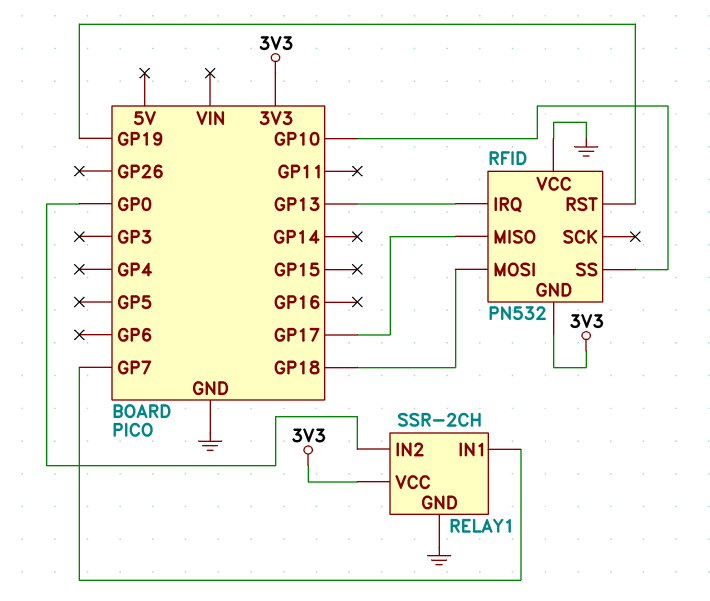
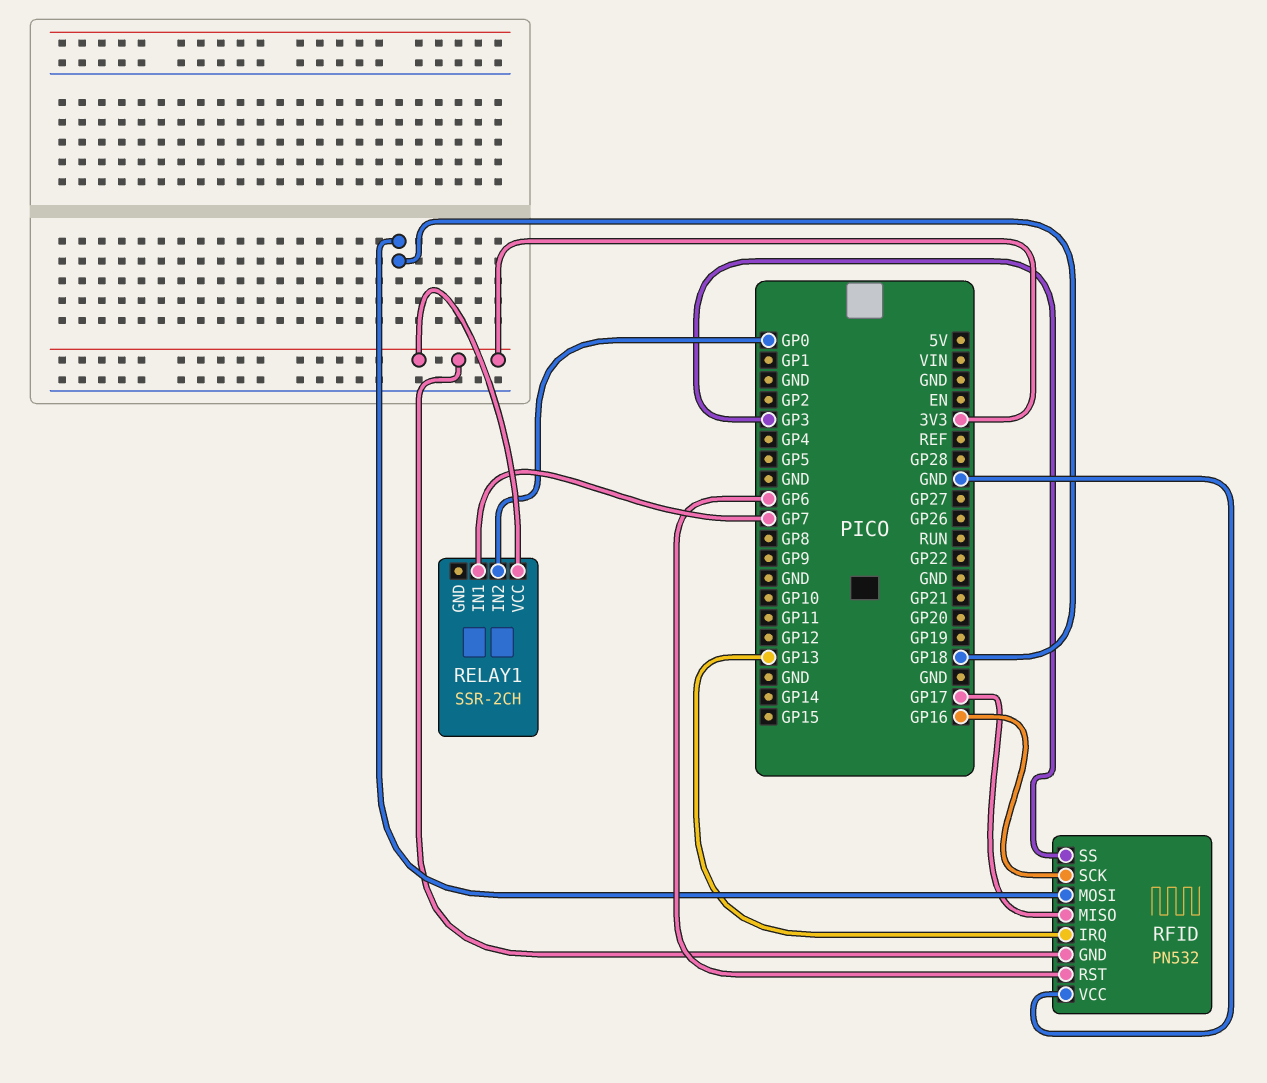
RELAY1 pin GND: GND -> none
RFID pin RST: GP19 -> GP6
RFID pin SCK: none -> GP16
RFID pin SS: GP10 -> GP3

